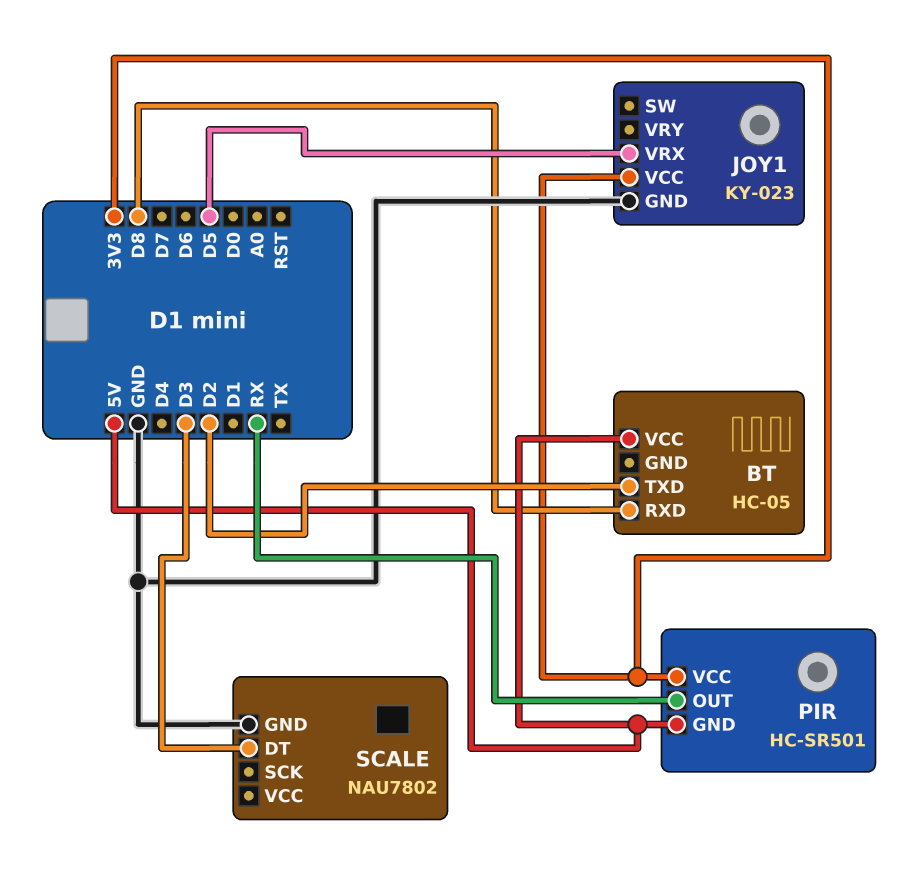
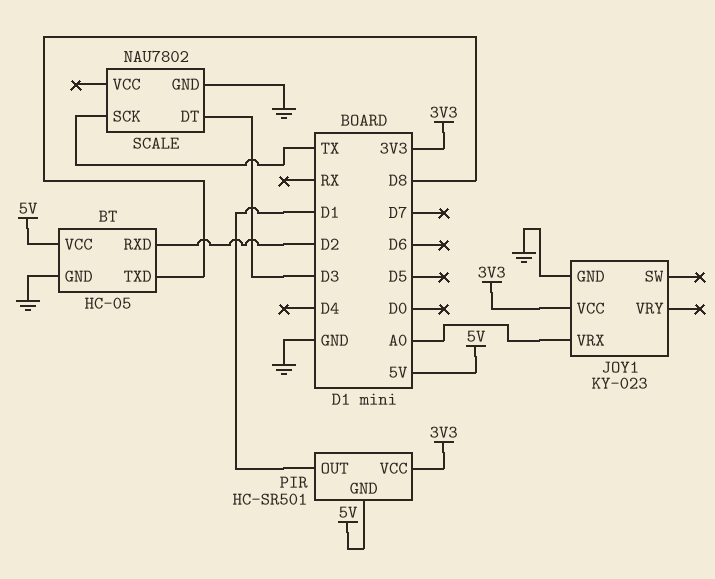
BT pin GND: none -> GND
BT pin RXD: D8 -> D2
BT pin TXD: D2 -> D8
JOY1 pin VRX: D5 -> A0
PIR pin OUT: RX -> D1
SCALE pin SCK: none -> TX

